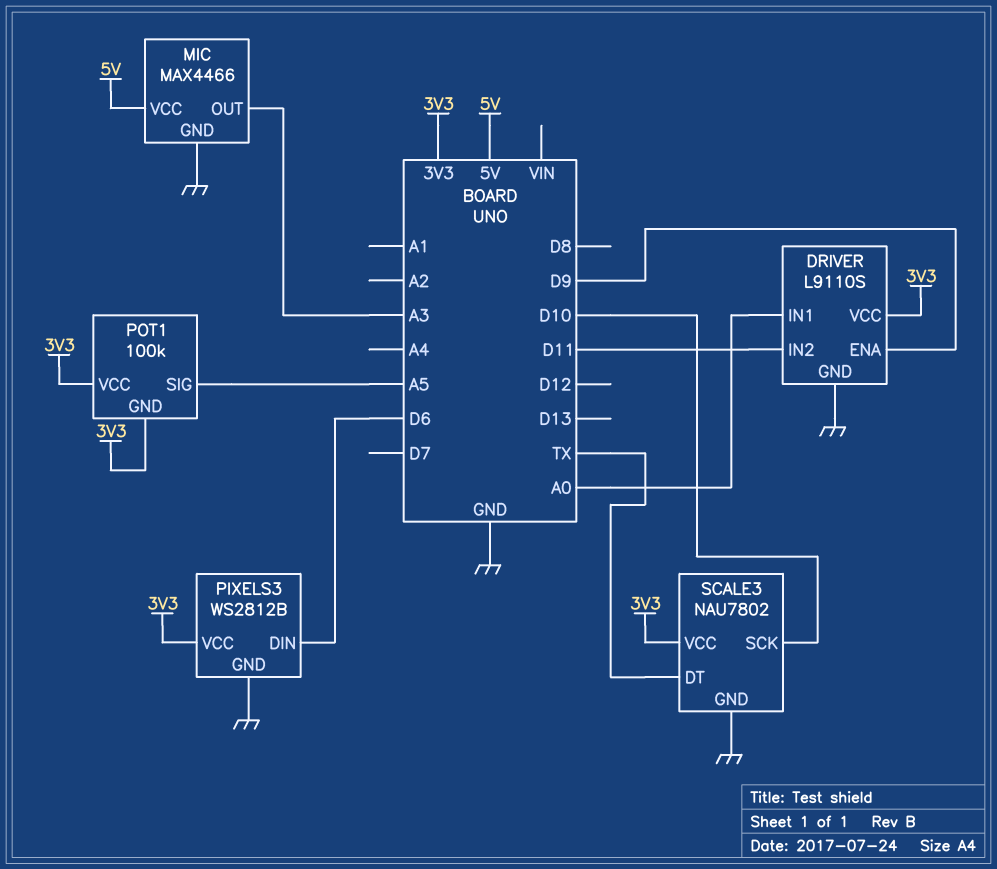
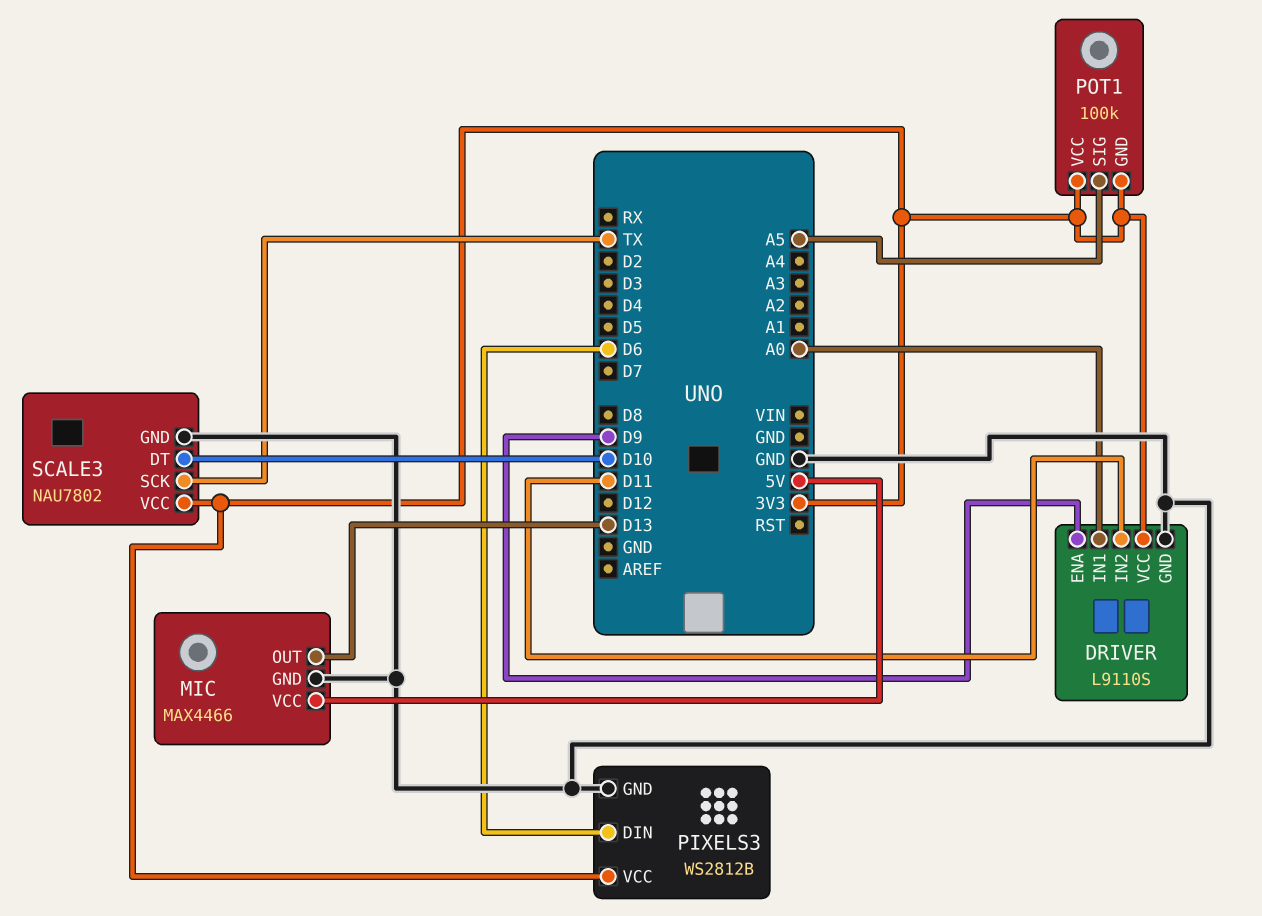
MIC pin OUT: A3 -> D13
SCALE3 pin DT: TX -> D10
SCALE3 pin SCK: D10 -> TX

